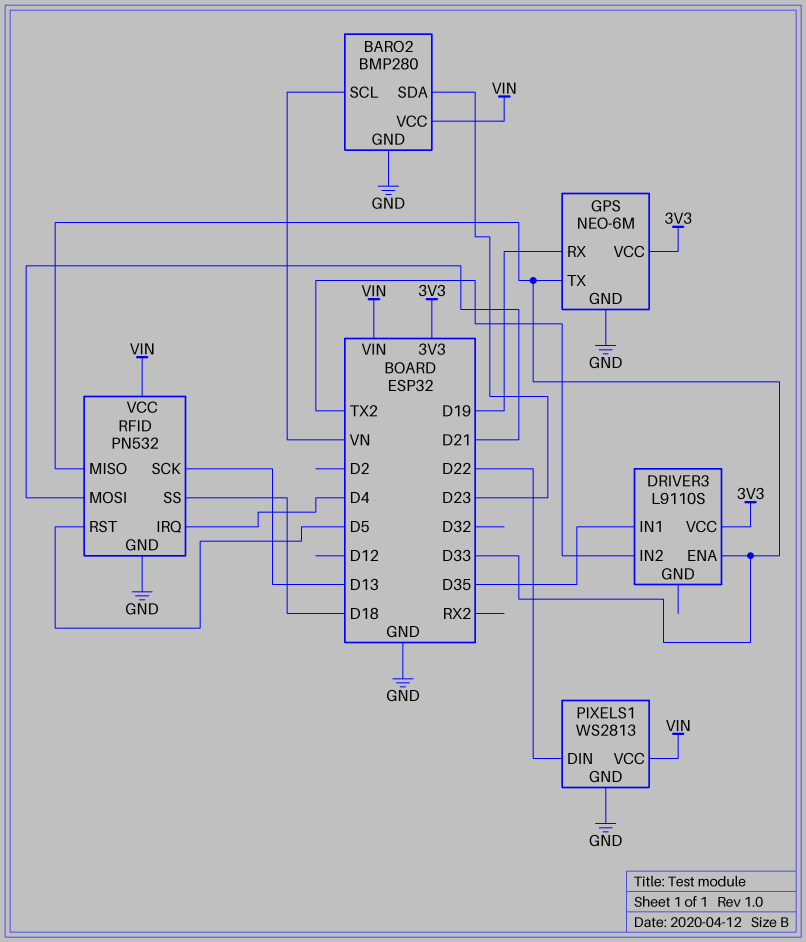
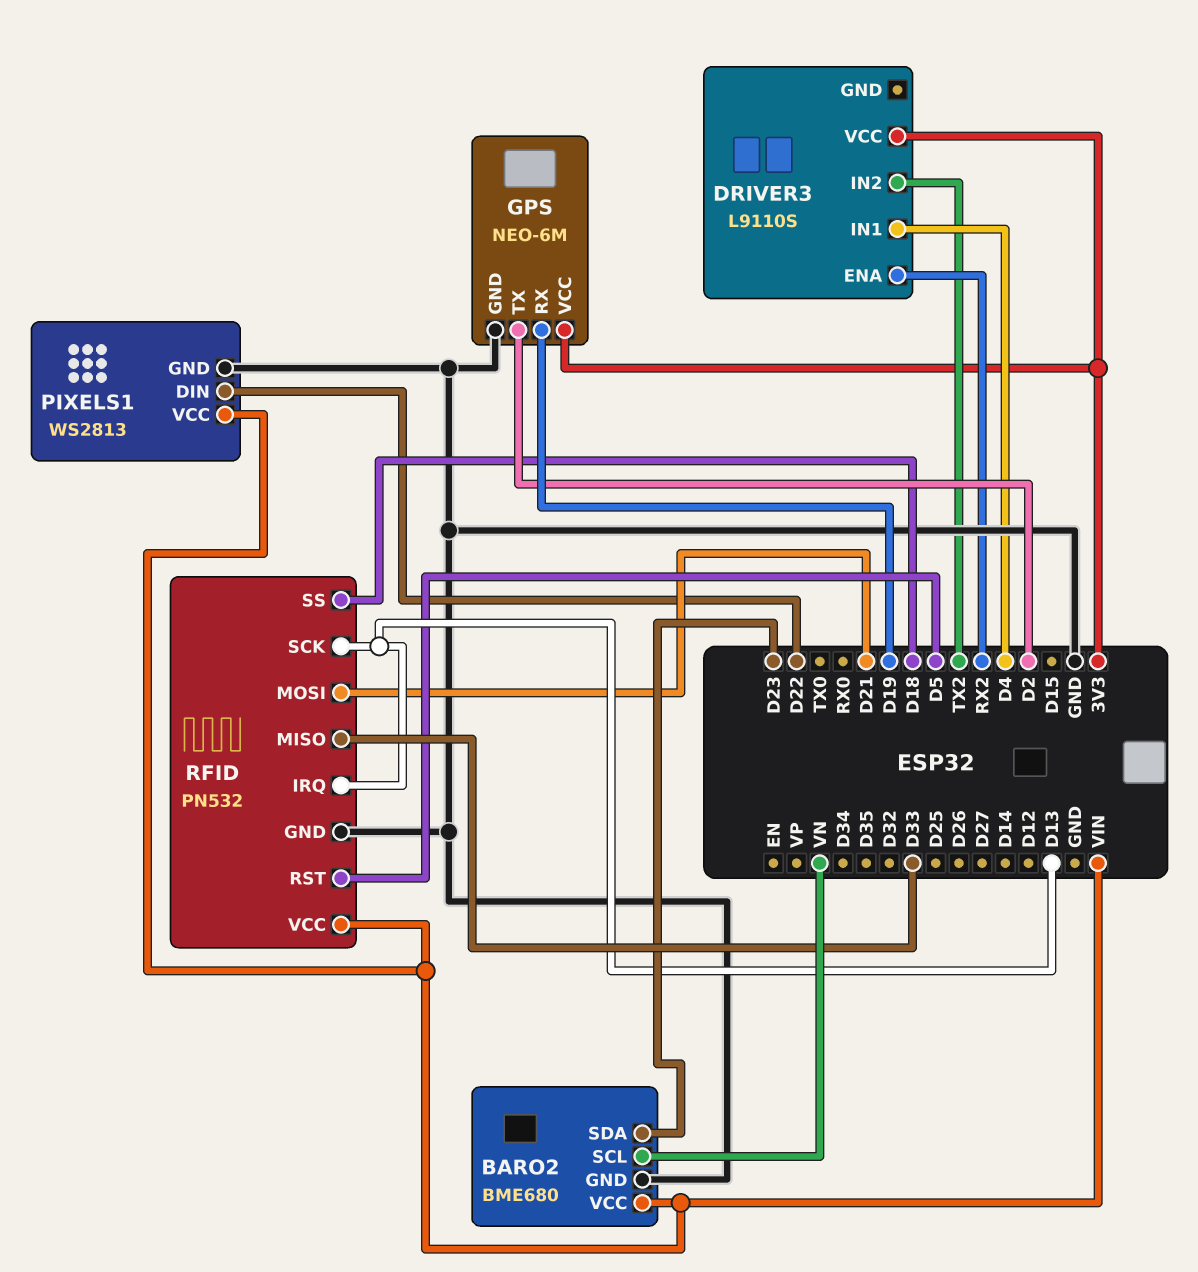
BARO2: BMP280 -> BME680
DRIVER3 pin ENA: D33 -> RX2
DRIVER3 pin IN1: D35 -> D4
GPS pin TX: D33 -> D2
RFID pin IRQ: D4 -> D13

